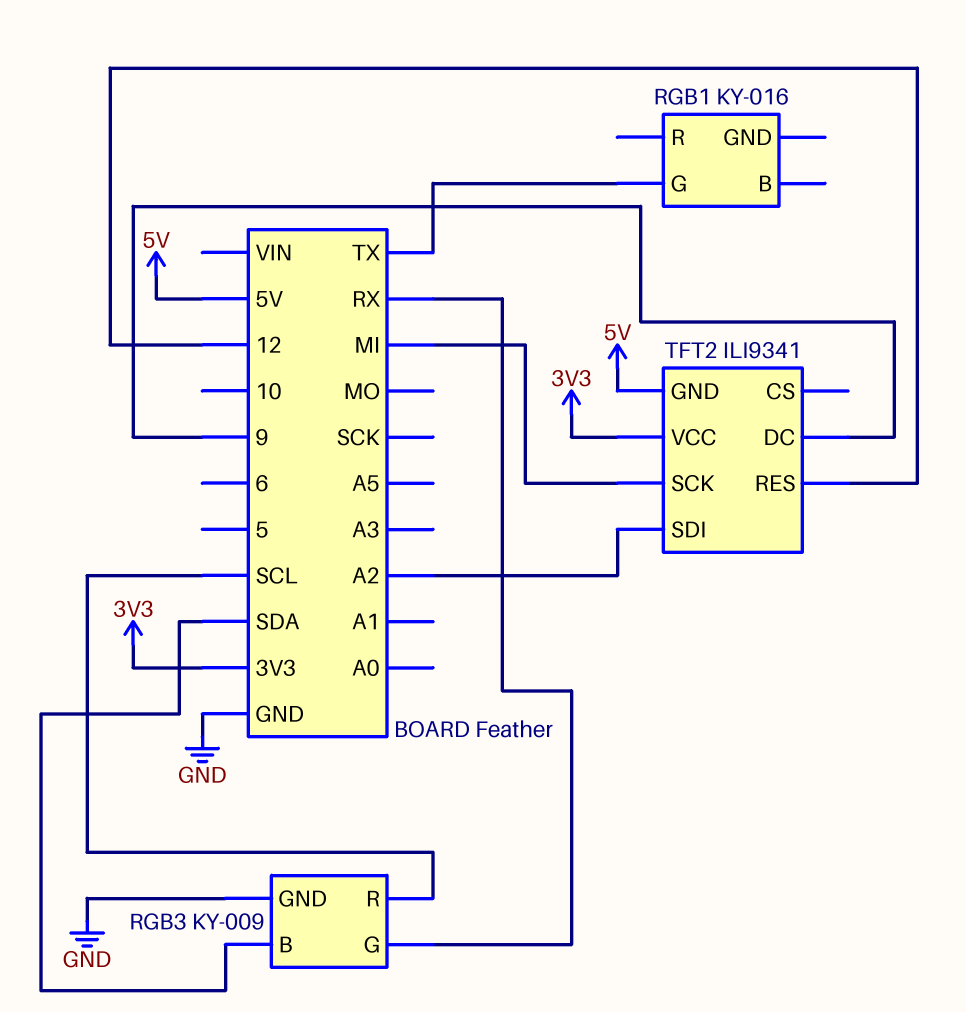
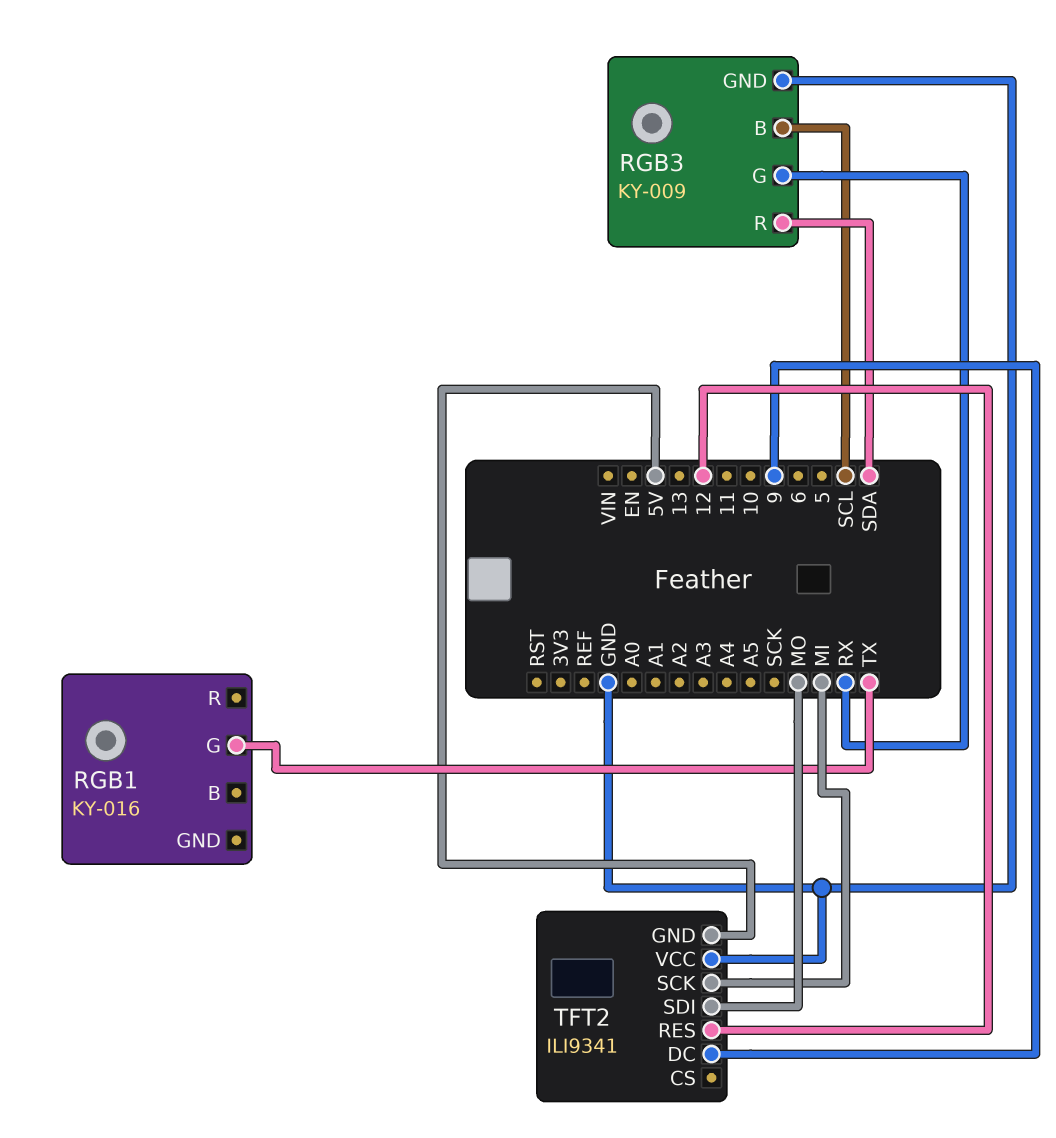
RGB3 pin B: SDA -> SCL
RGB3 pin R: SCL -> SDA
TFT2 pin SDI: A2 -> MO
TFT2 pin VCC: 3V3 -> GND

